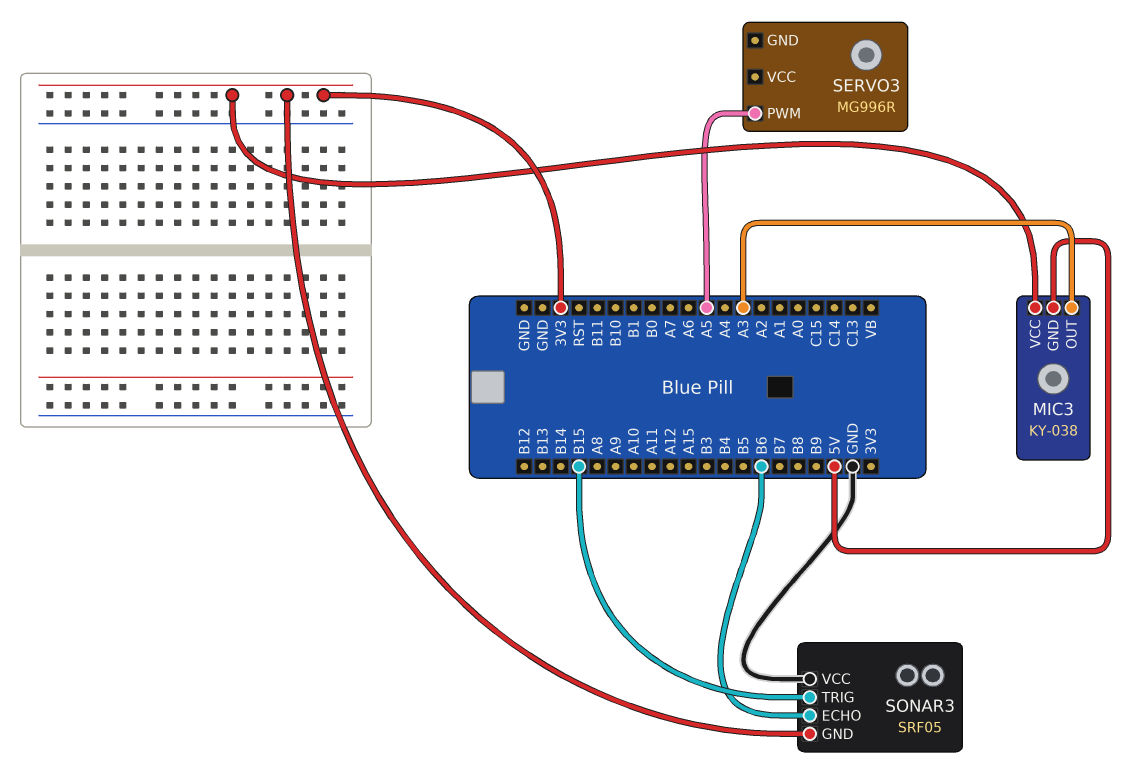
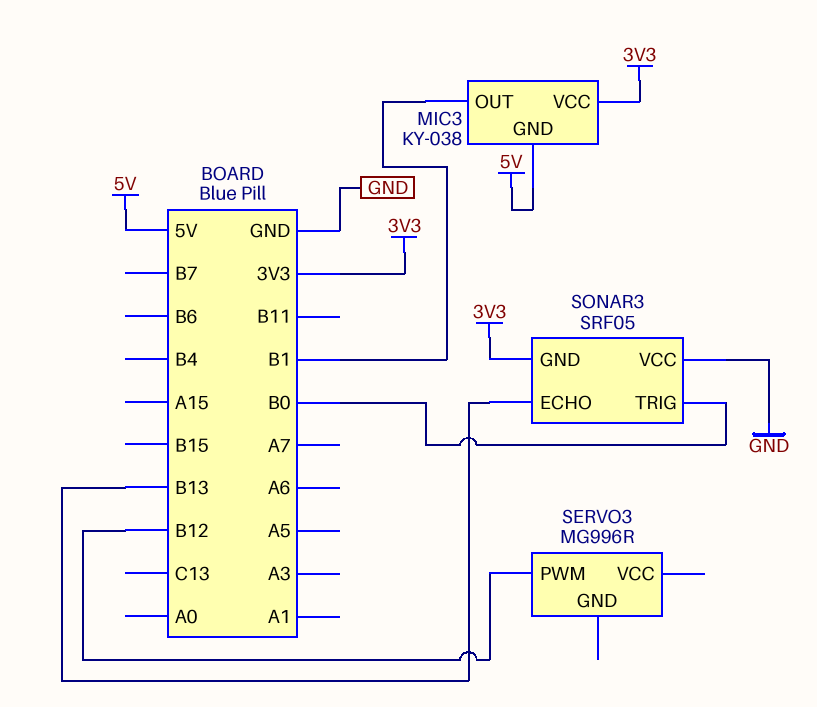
MIC3 pin OUT: A3 -> B1
SERVO3 pin PWM: A5 -> B12
SONAR3 pin ECHO: B6 -> B13
SONAR3 pin TRIG: B15 -> B0

